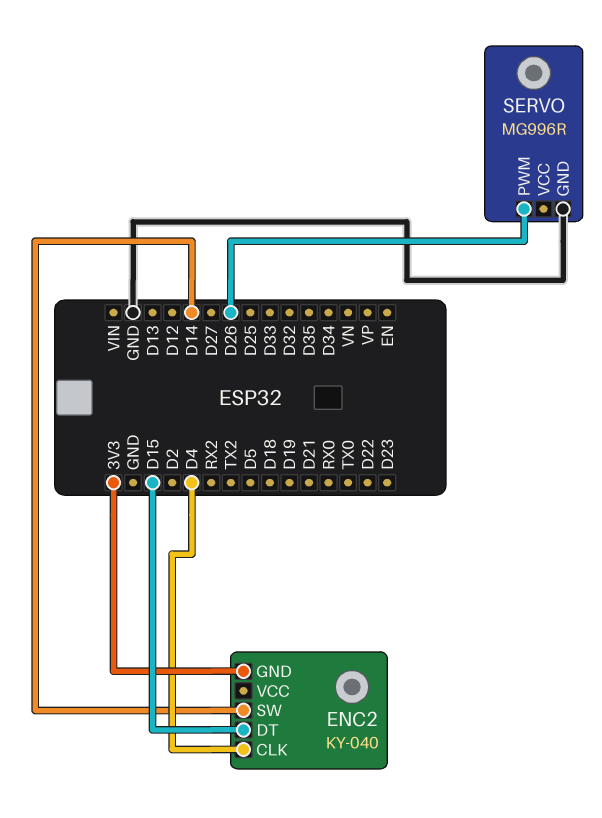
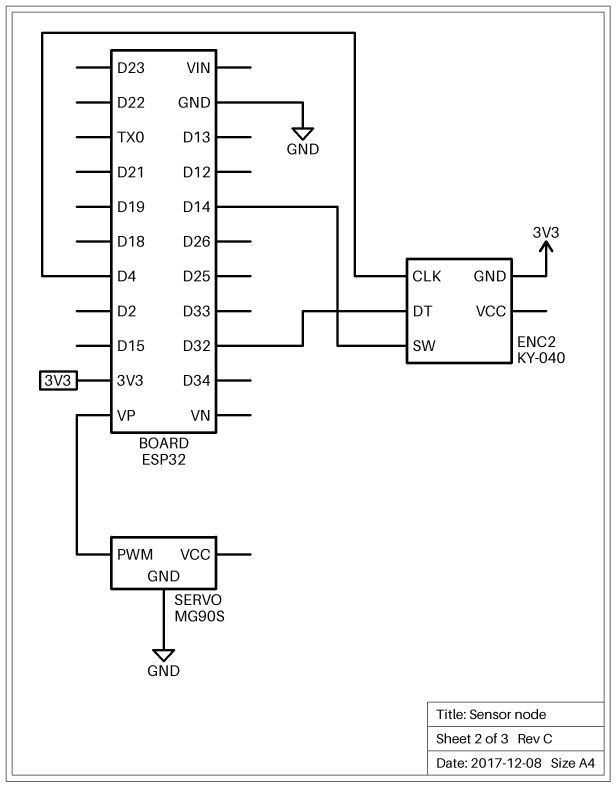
ENC2 pin DT: D15 -> D32
SERVO: MG996R -> MG90S
SERVO pin PWM: D26 -> VP

